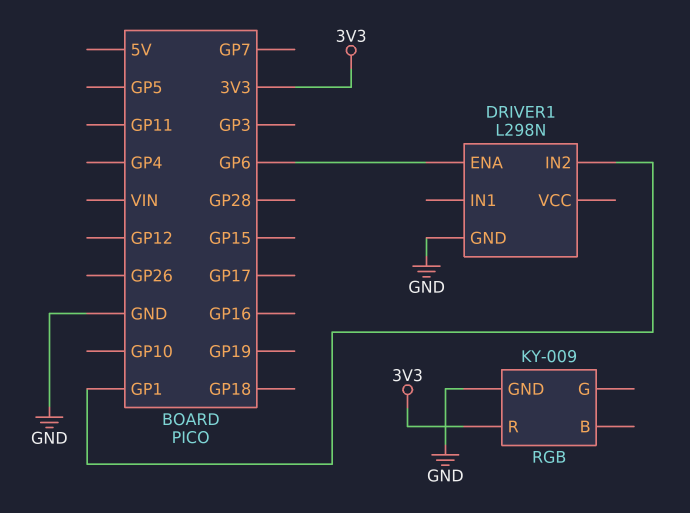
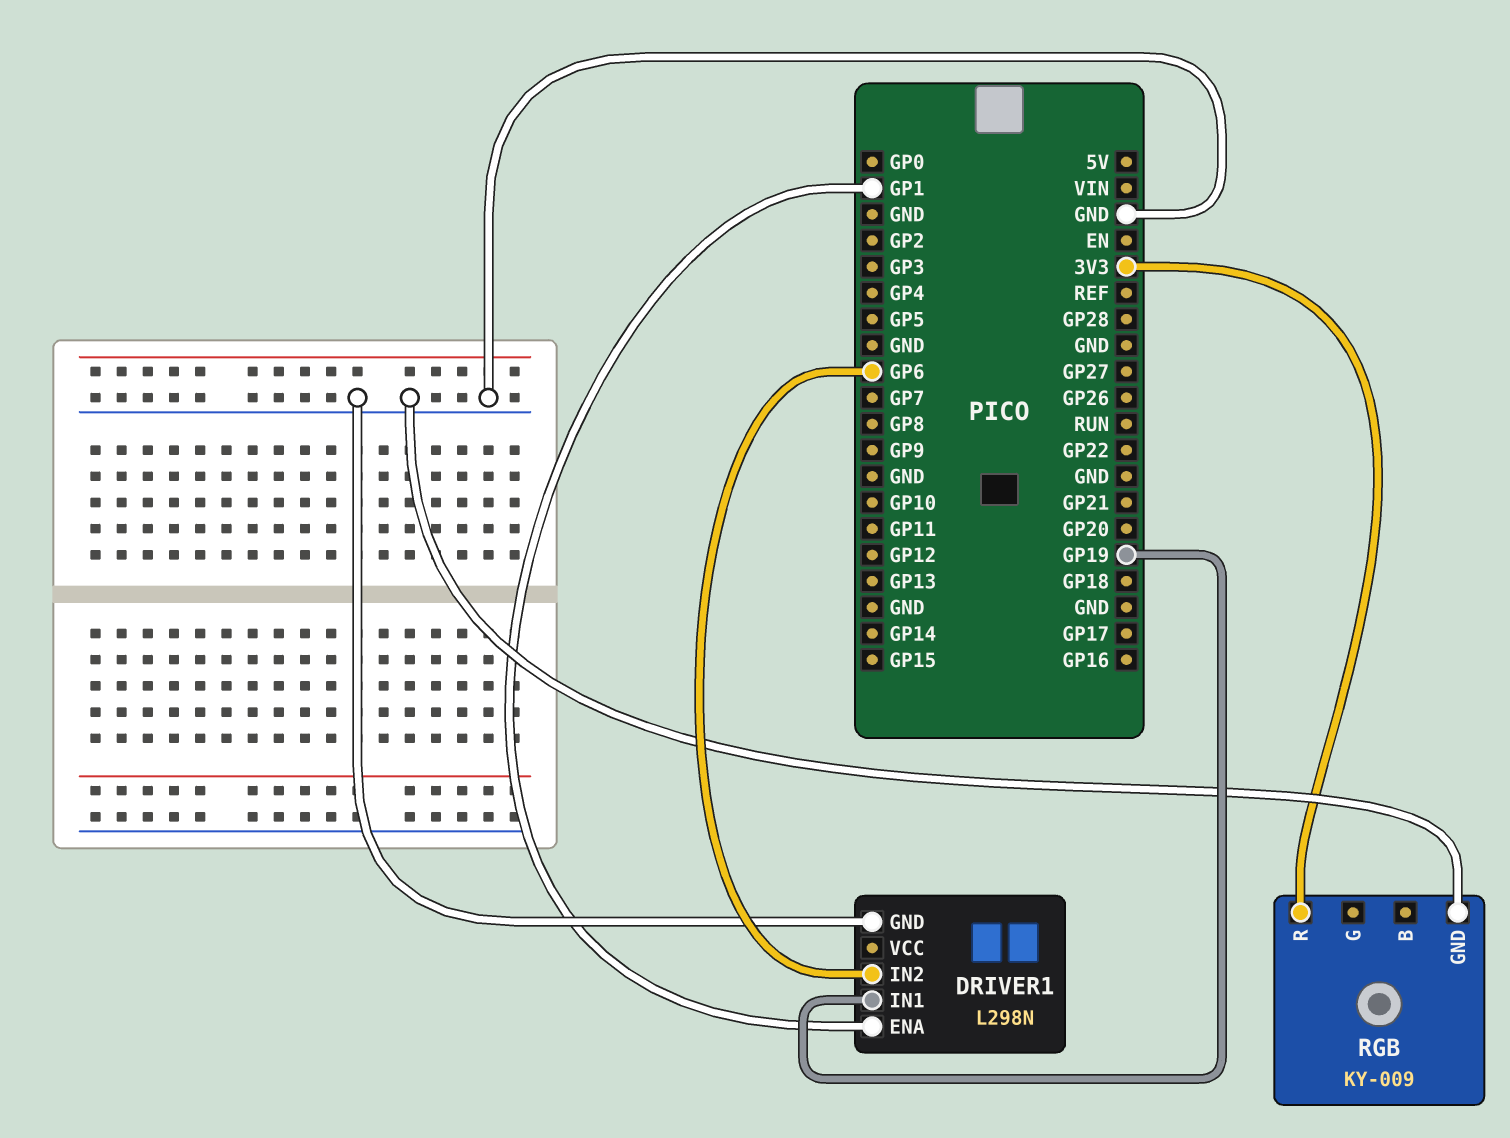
DRIVER1 pin ENA: GP6 -> GP1
DRIVER1 pin IN1: none -> GP19
DRIVER1 pin IN2: GP1 -> GP6

